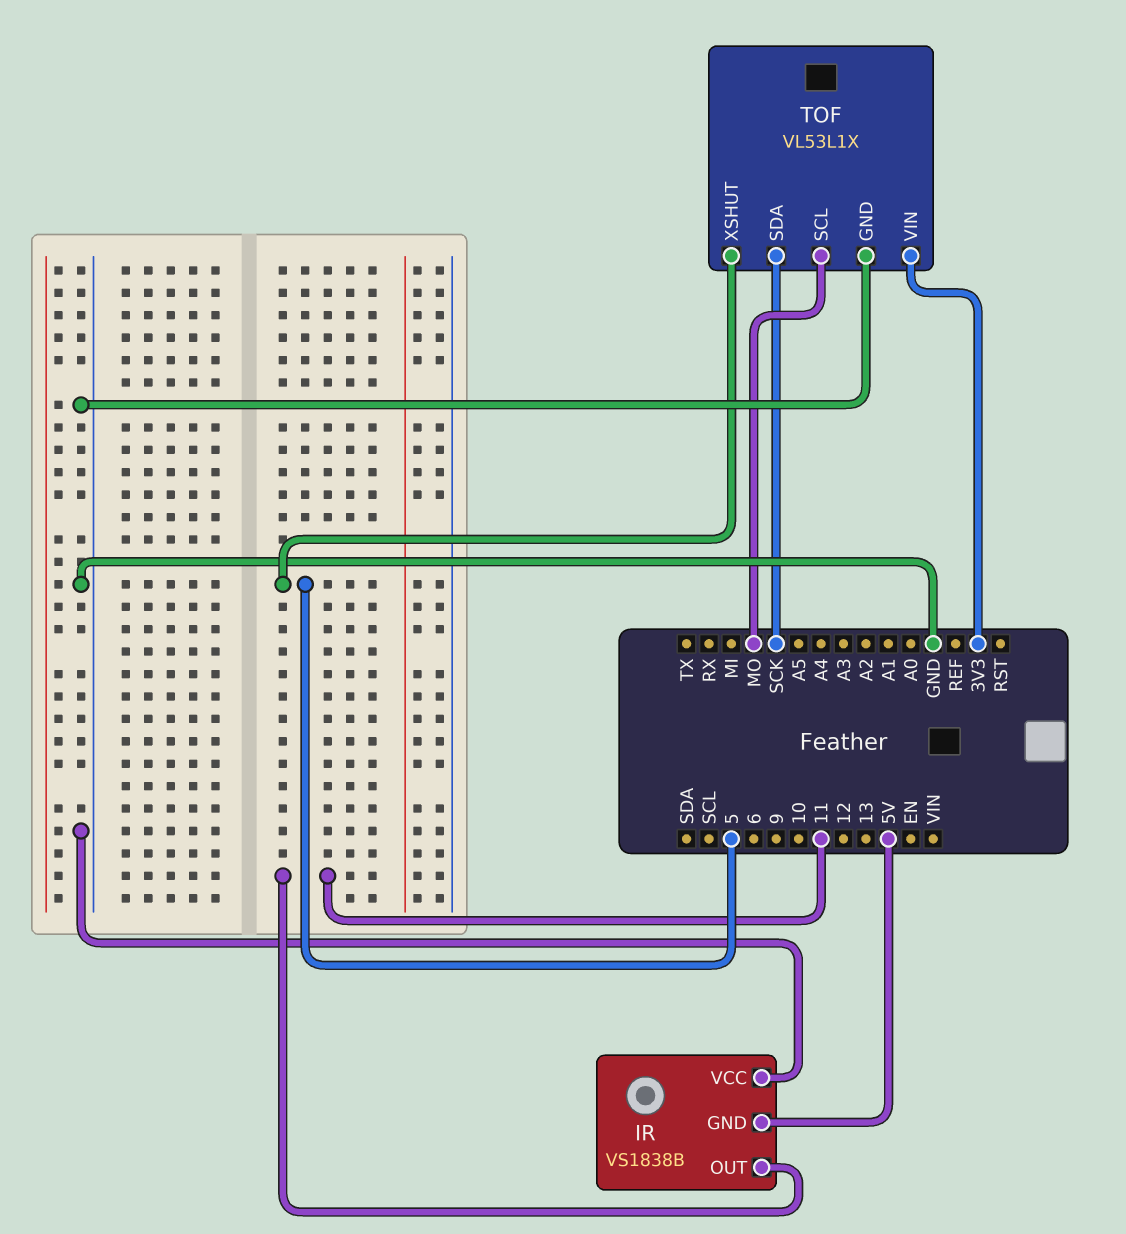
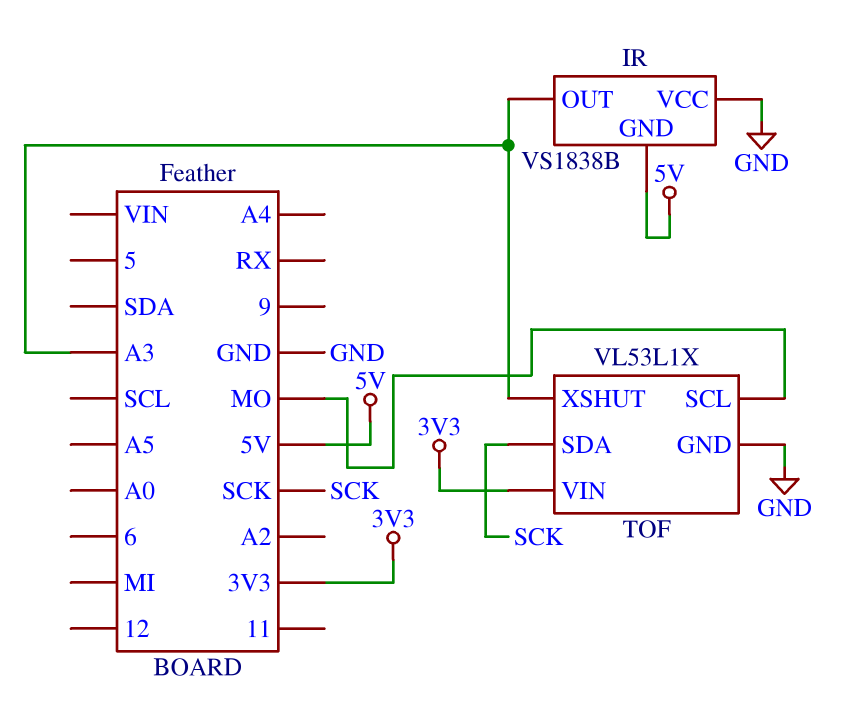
IR pin OUT: 11 -> A3
TOF pin XSHUT: 5 -> A3

